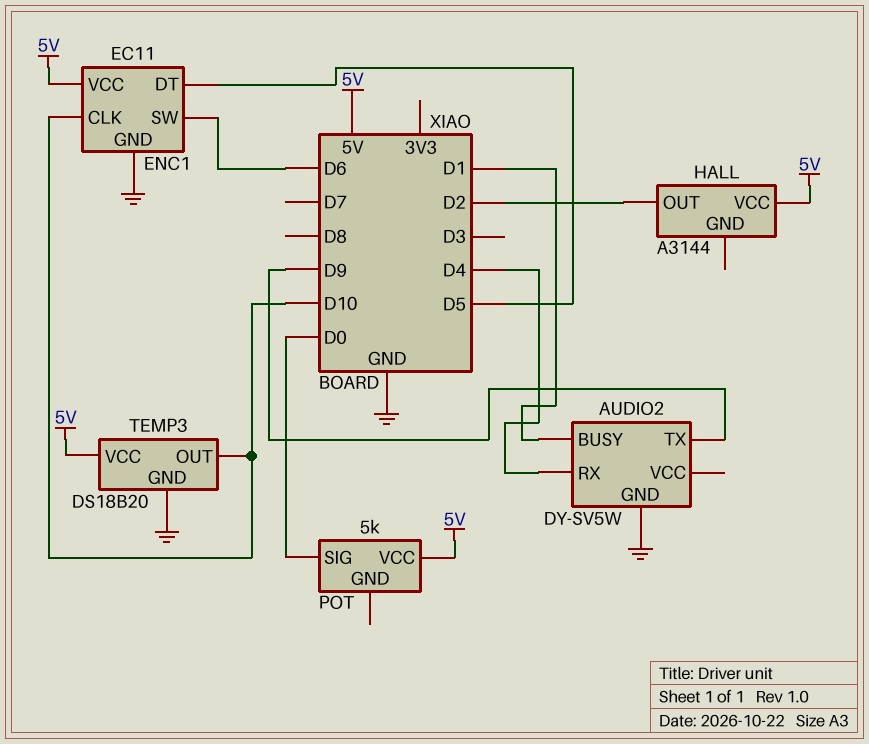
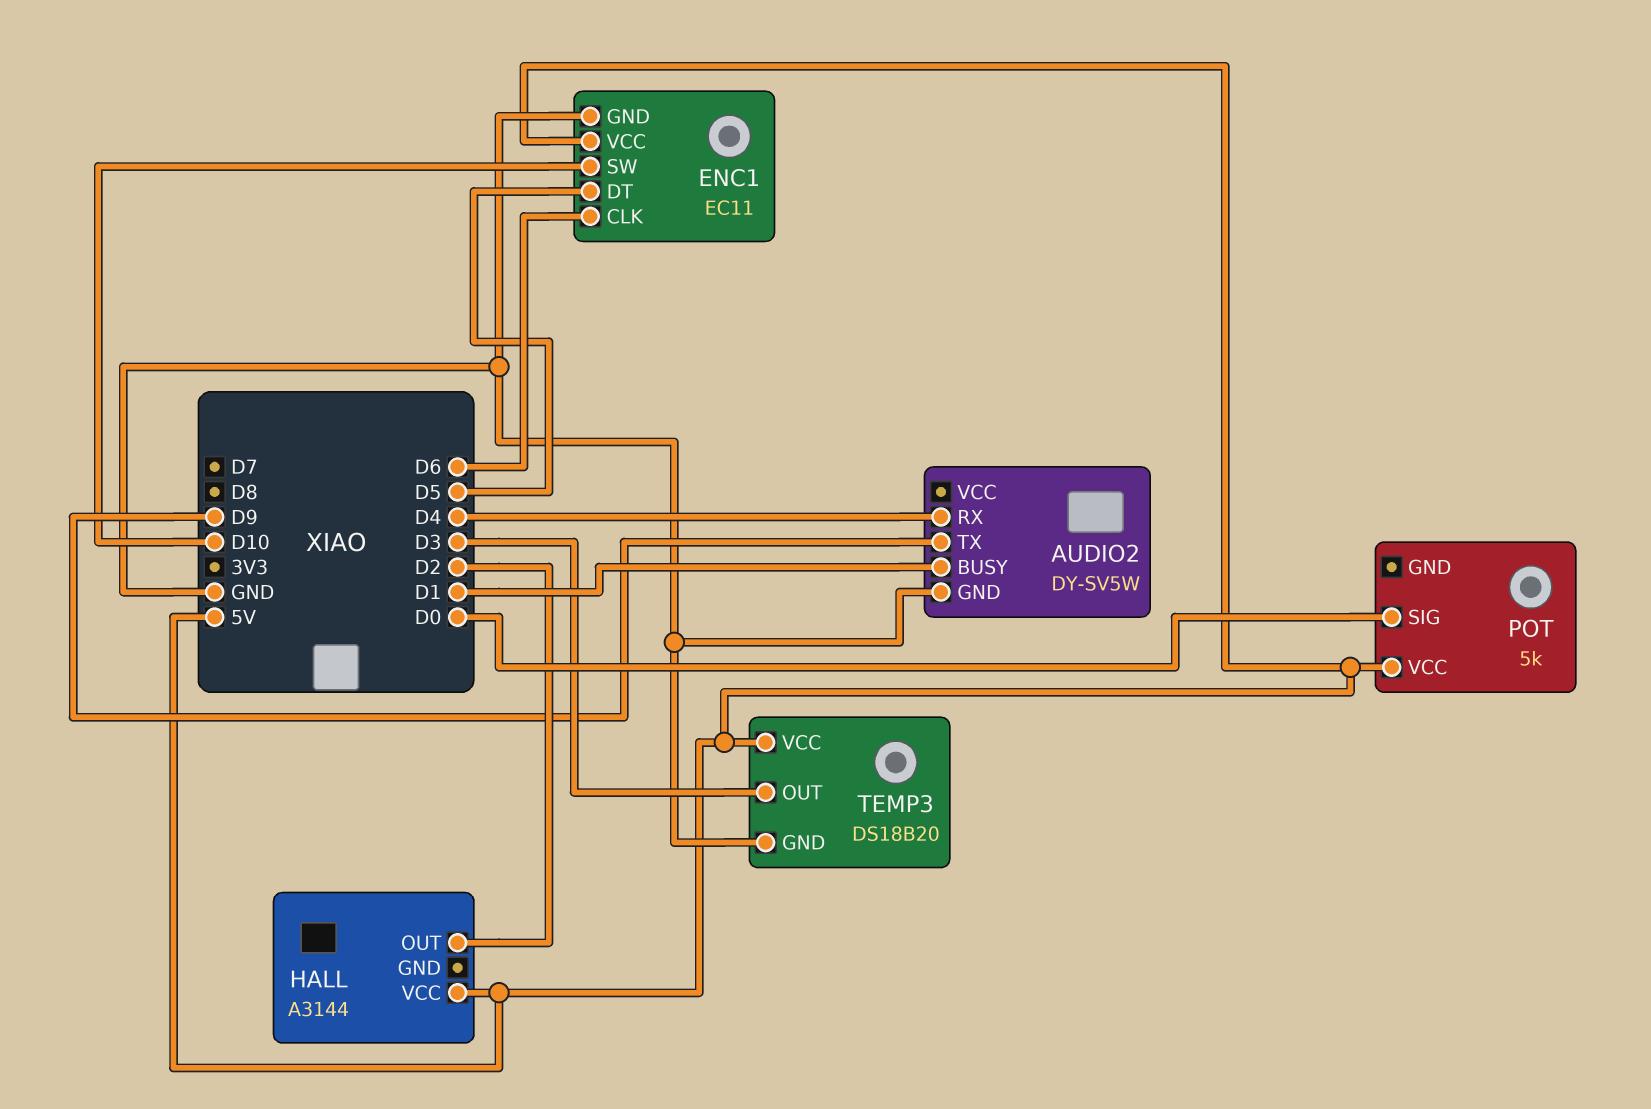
ENC1 pin CLK: D10 -> D6
ENC1 pin SW: D6 -> D10
TEMP3 pin OUT: D10 -> D3

